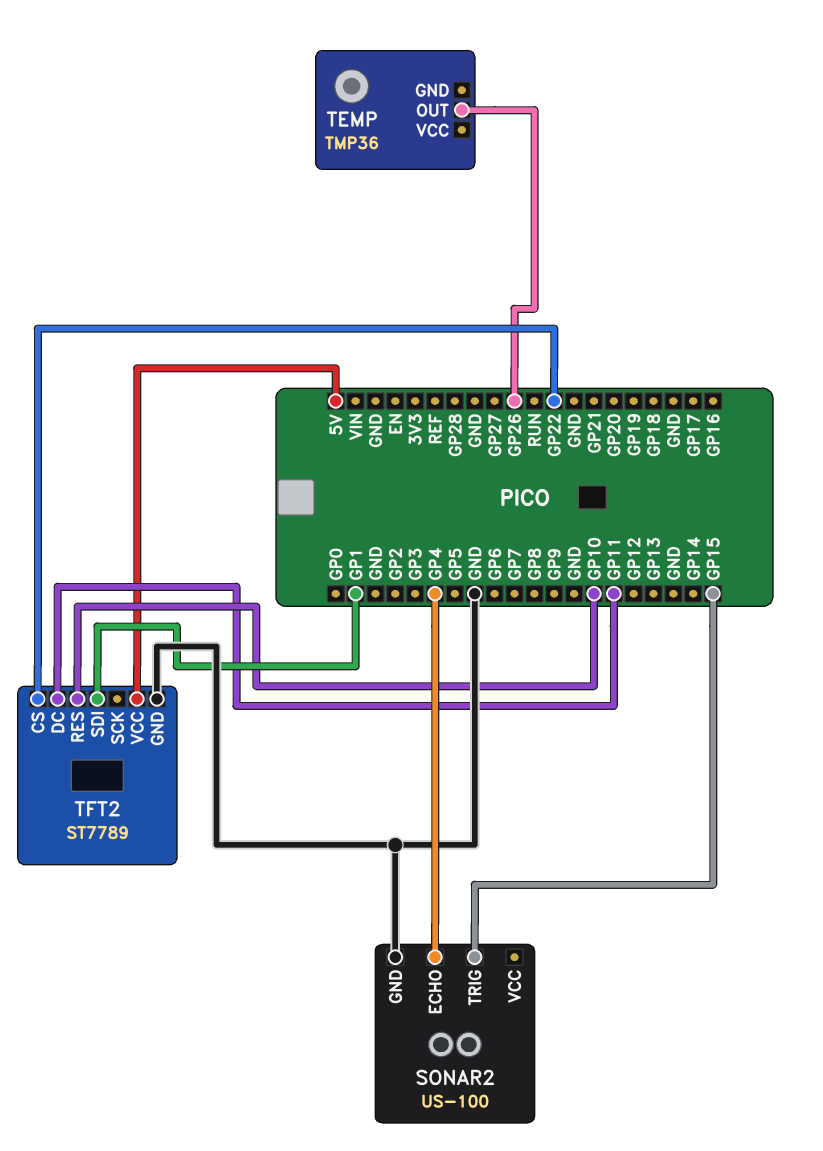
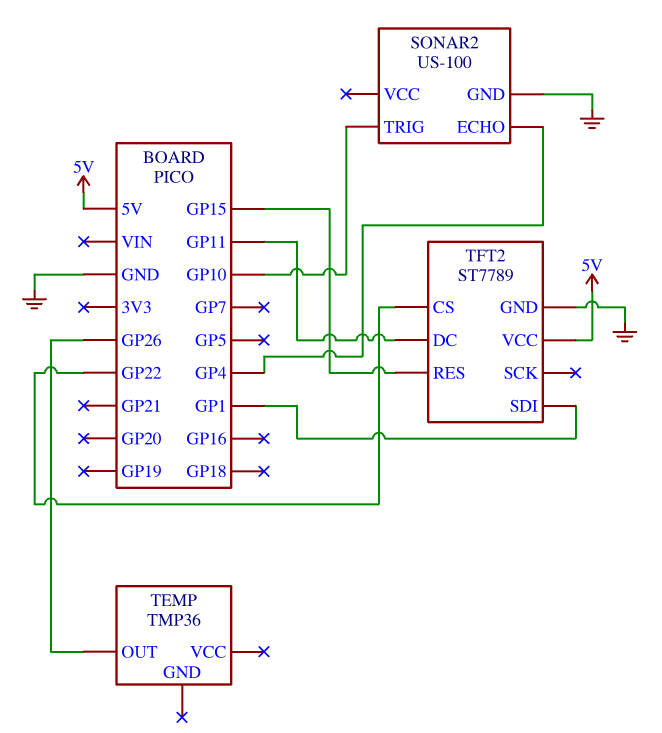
SONAR2 pin TRIG: GP15 -> GP10
TFT2 pin RES: GP10 -> GP15

